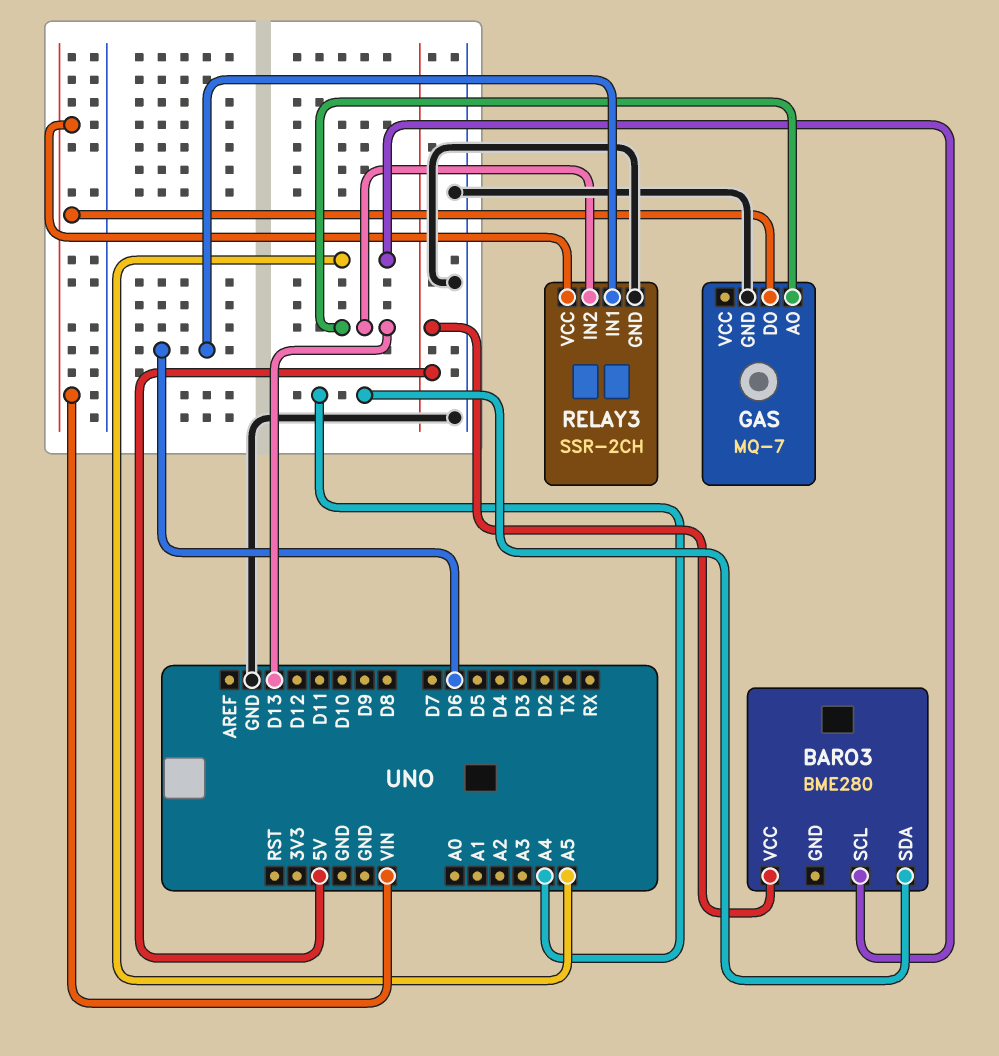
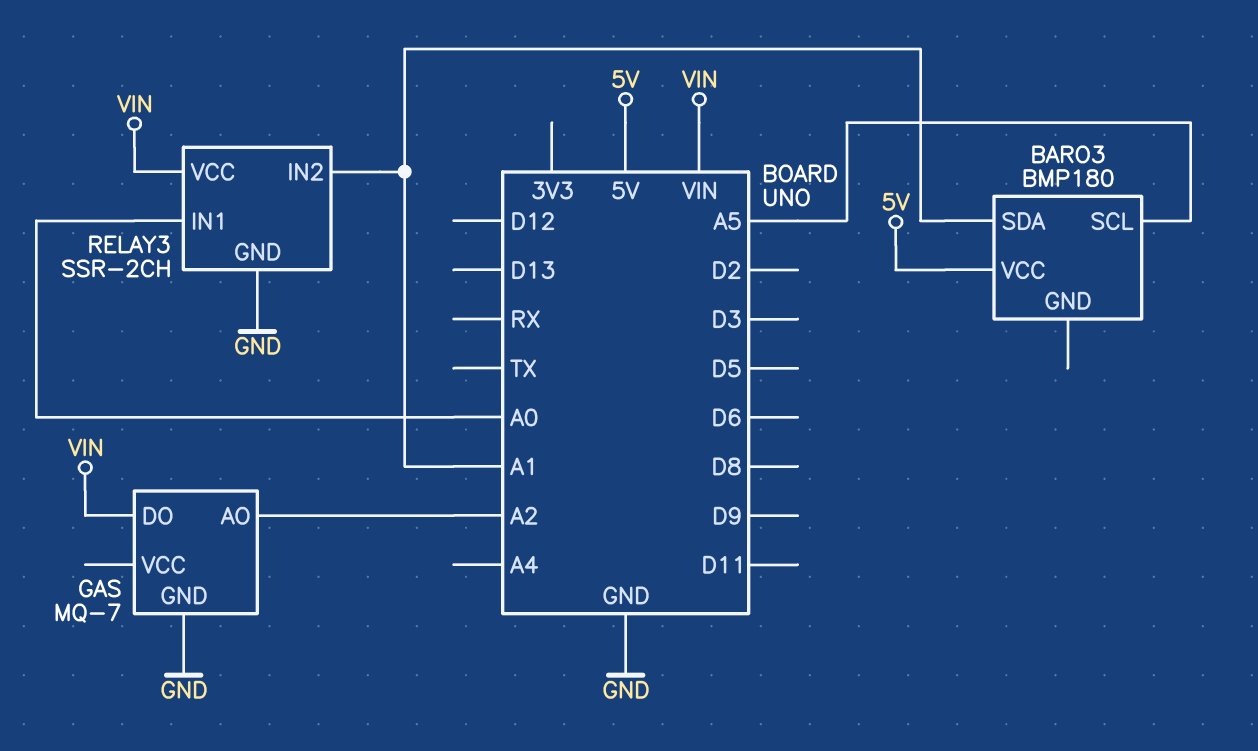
BARO3: BME280 -> BMP180
BARO3 pin SDA: A4 -> A1
GAS pin AO: D13 -> A2
RELAY3 pin IN1: D6 -> A0
RELAY3 pin IN2: D13 -> A1

